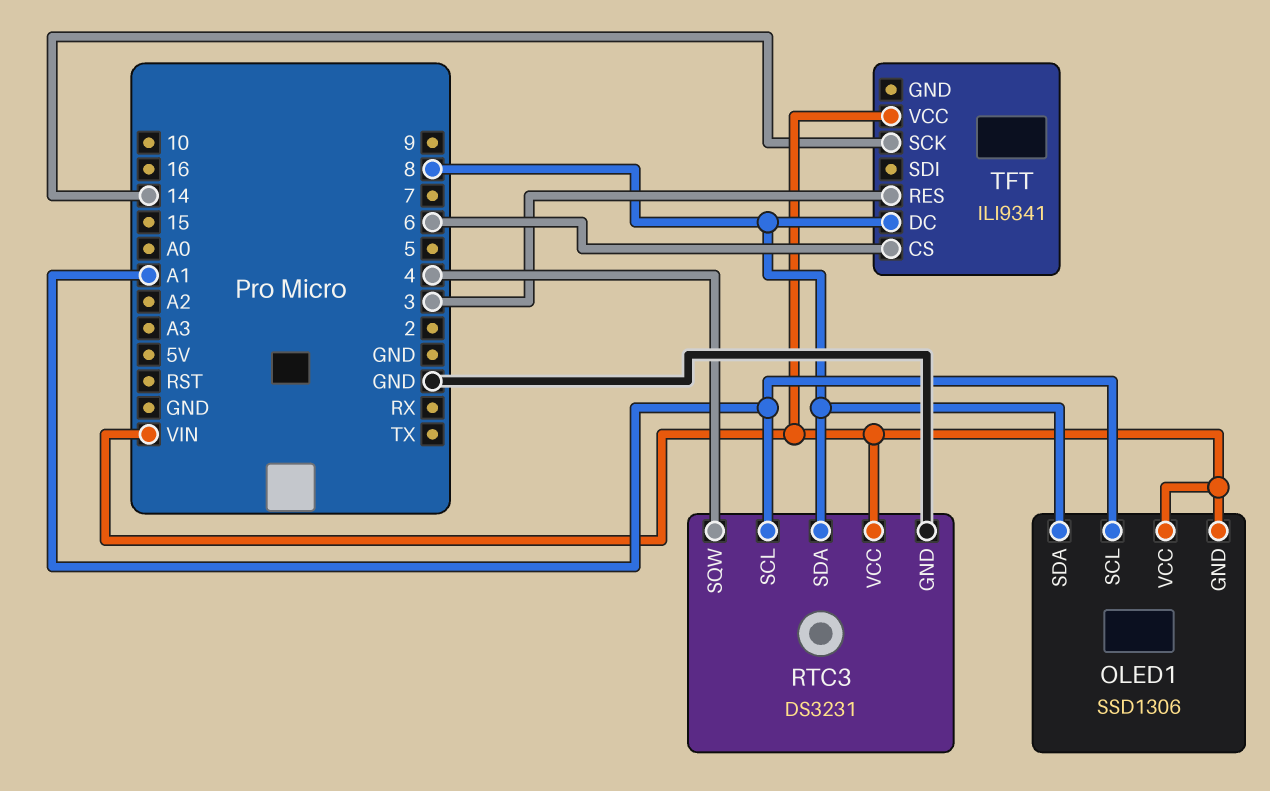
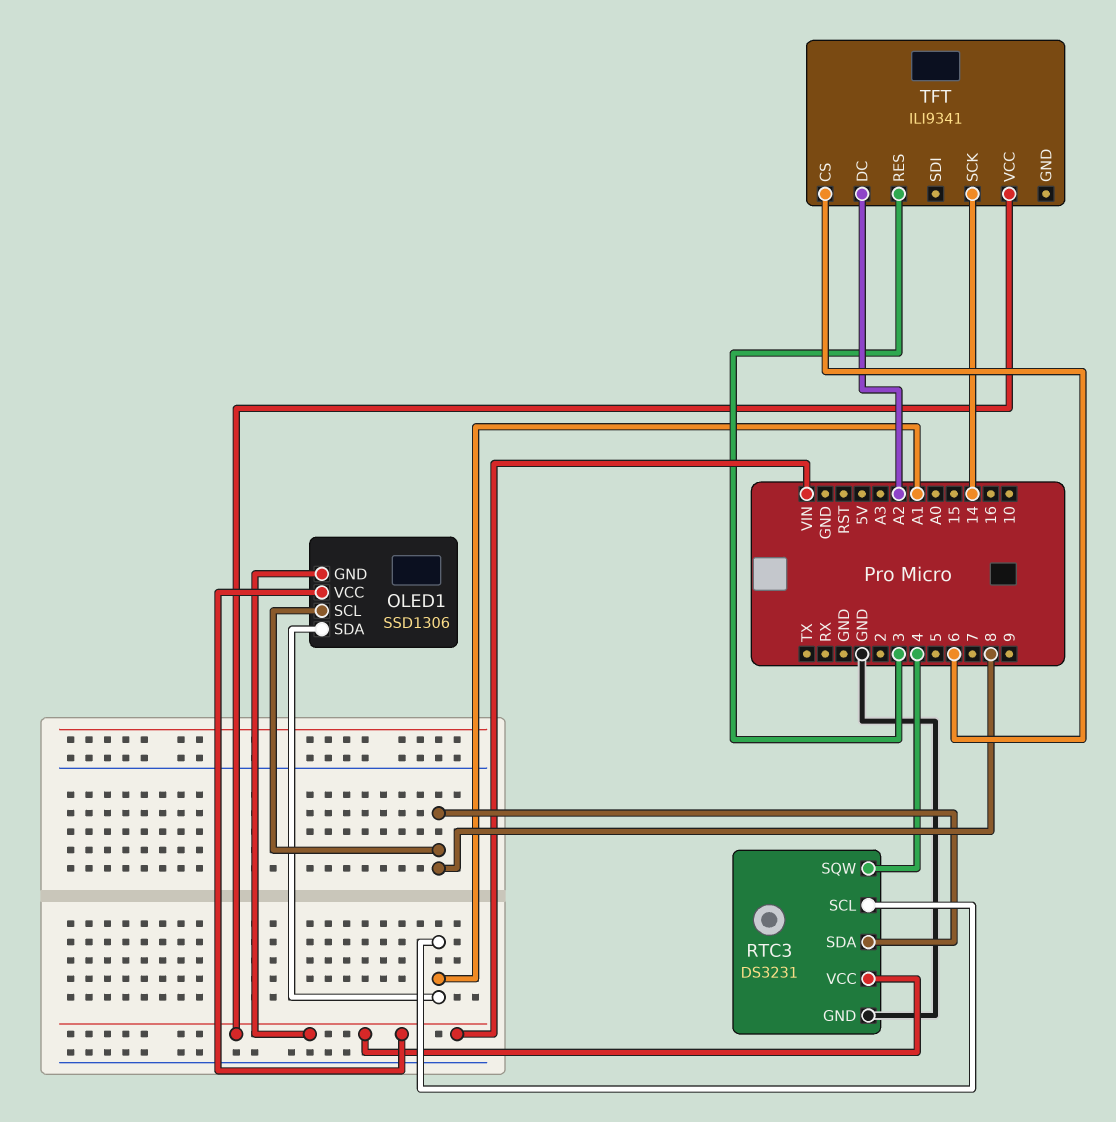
OLED1 pin SCL: A1 -> 8
OLED1 pin SDA: 8 -> A1
TFT pin DC: 8 -> A2

